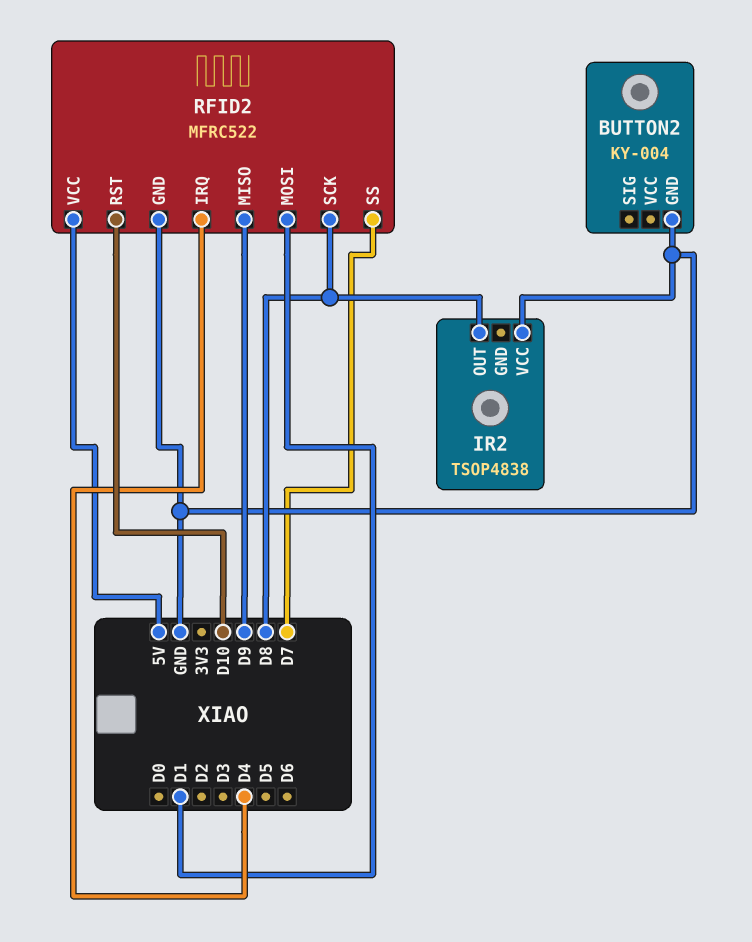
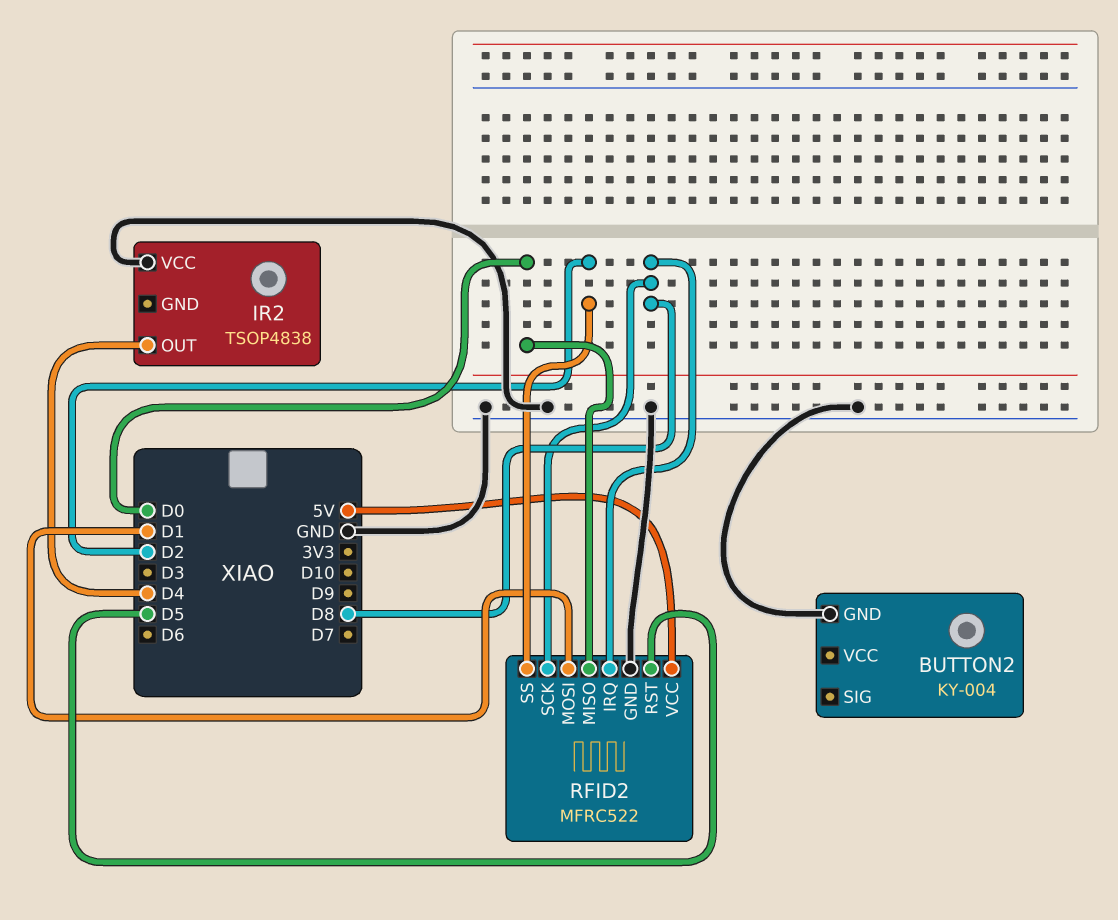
IR2 pin OUT: D8 -> D4
RFID2 pin IRQ: D4 -> D8
RFID2 pin MISO: D9 -> D0
RFID2 pin RST: D10 -> D5
RFID2 pin SS: D7 -> D2

